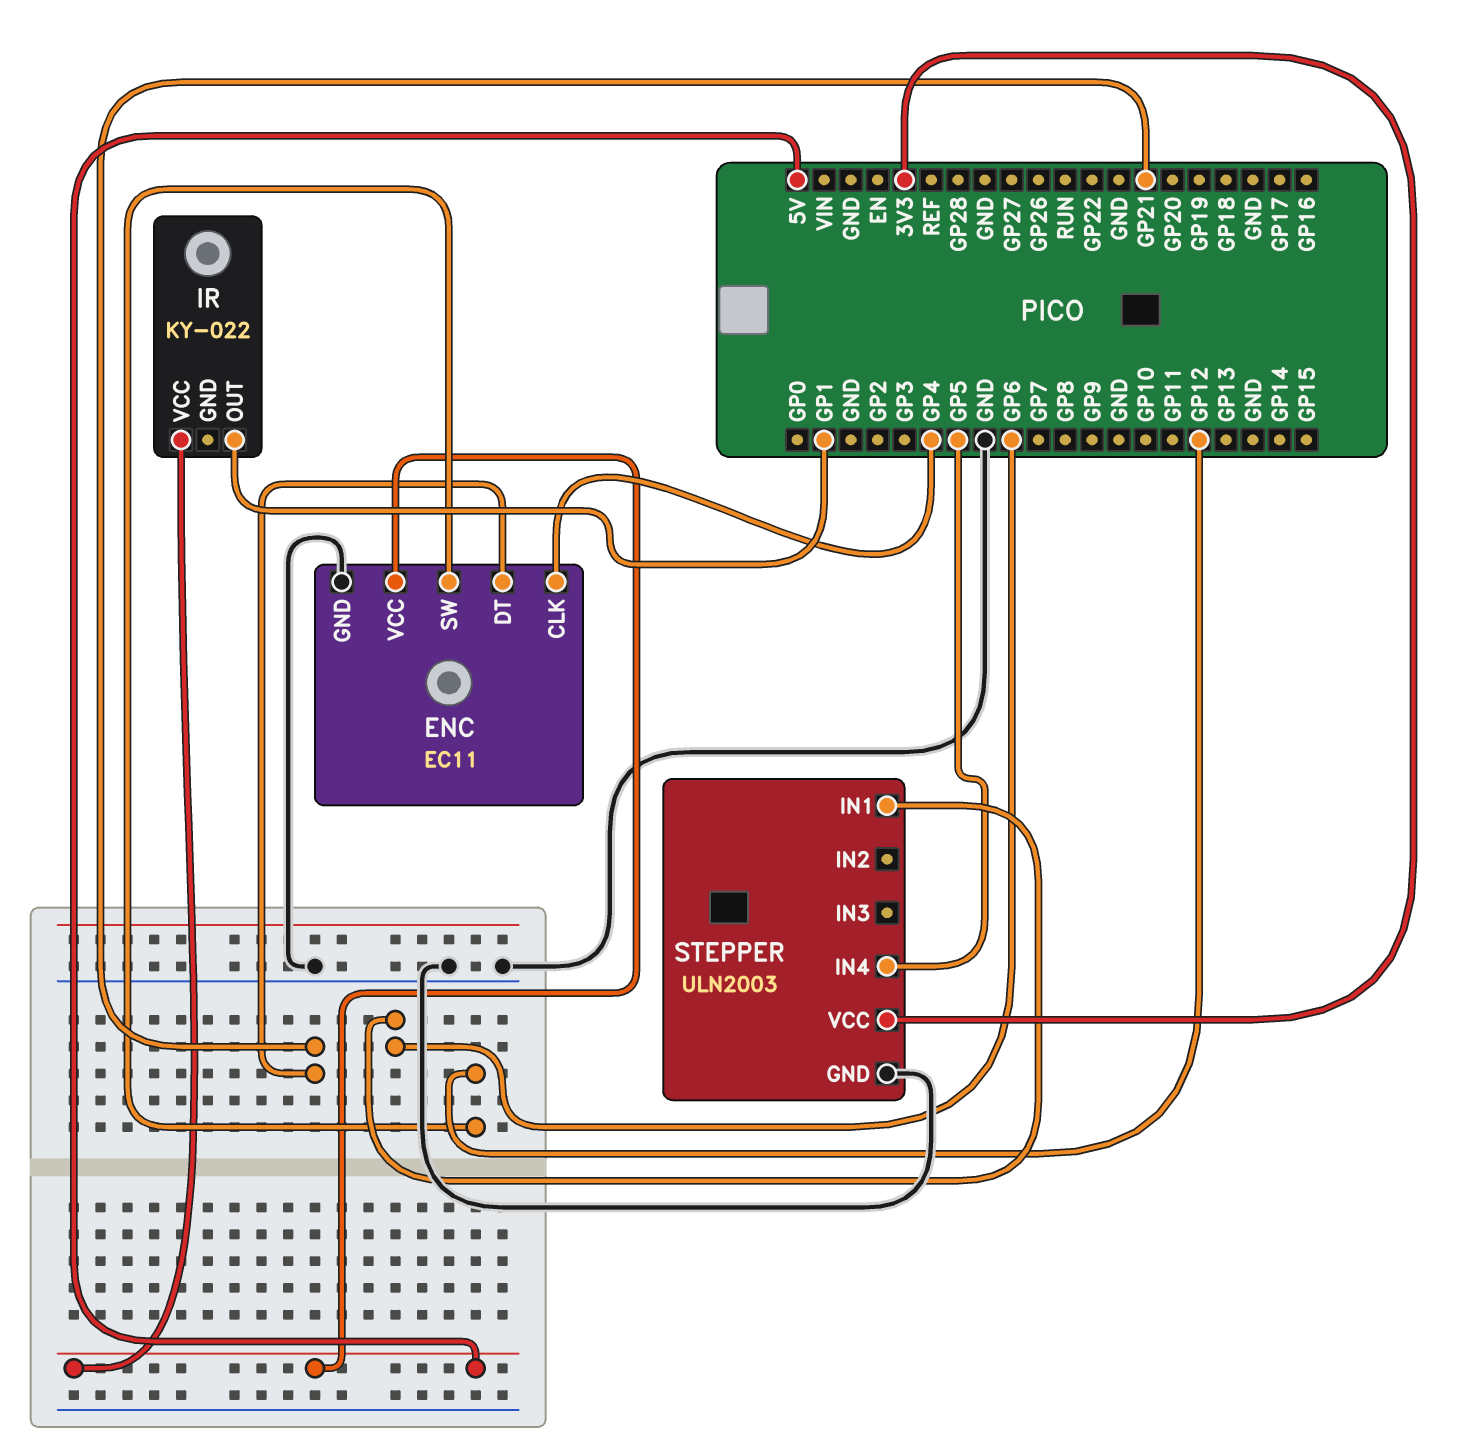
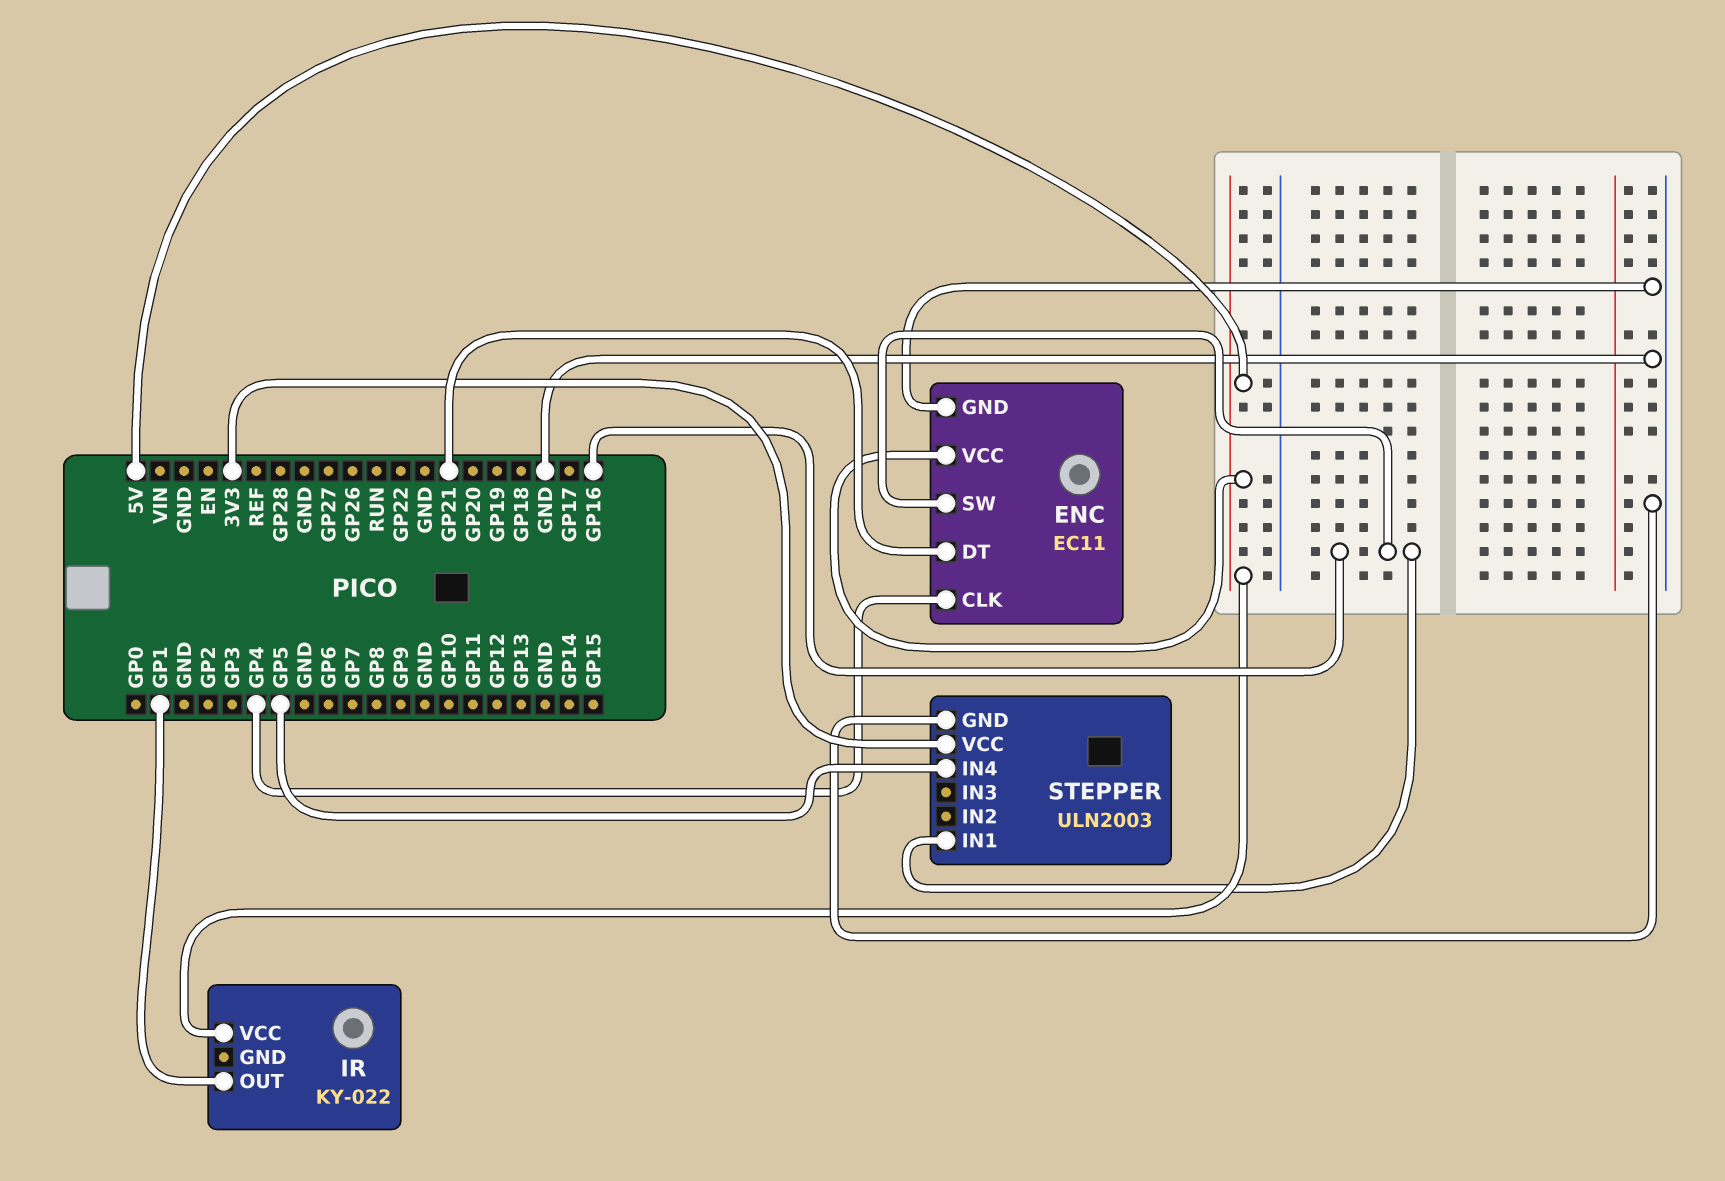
ENC pin SW: GP12 -> GP16
STEPPER pin IN1: GP6 -> GP16

